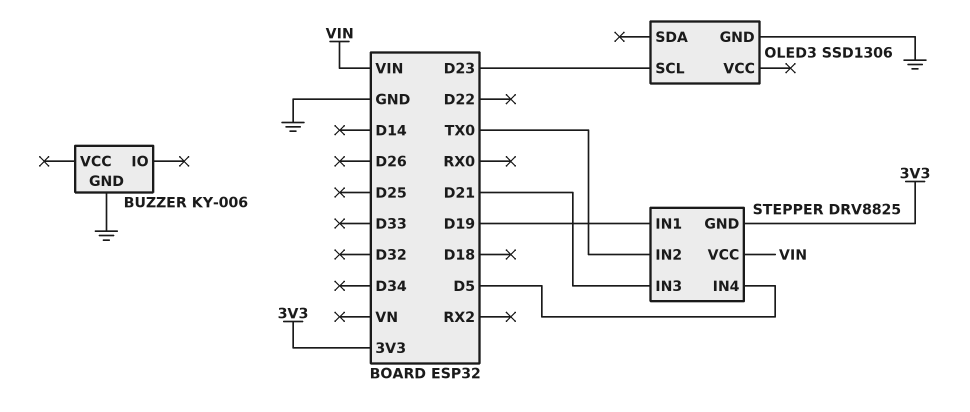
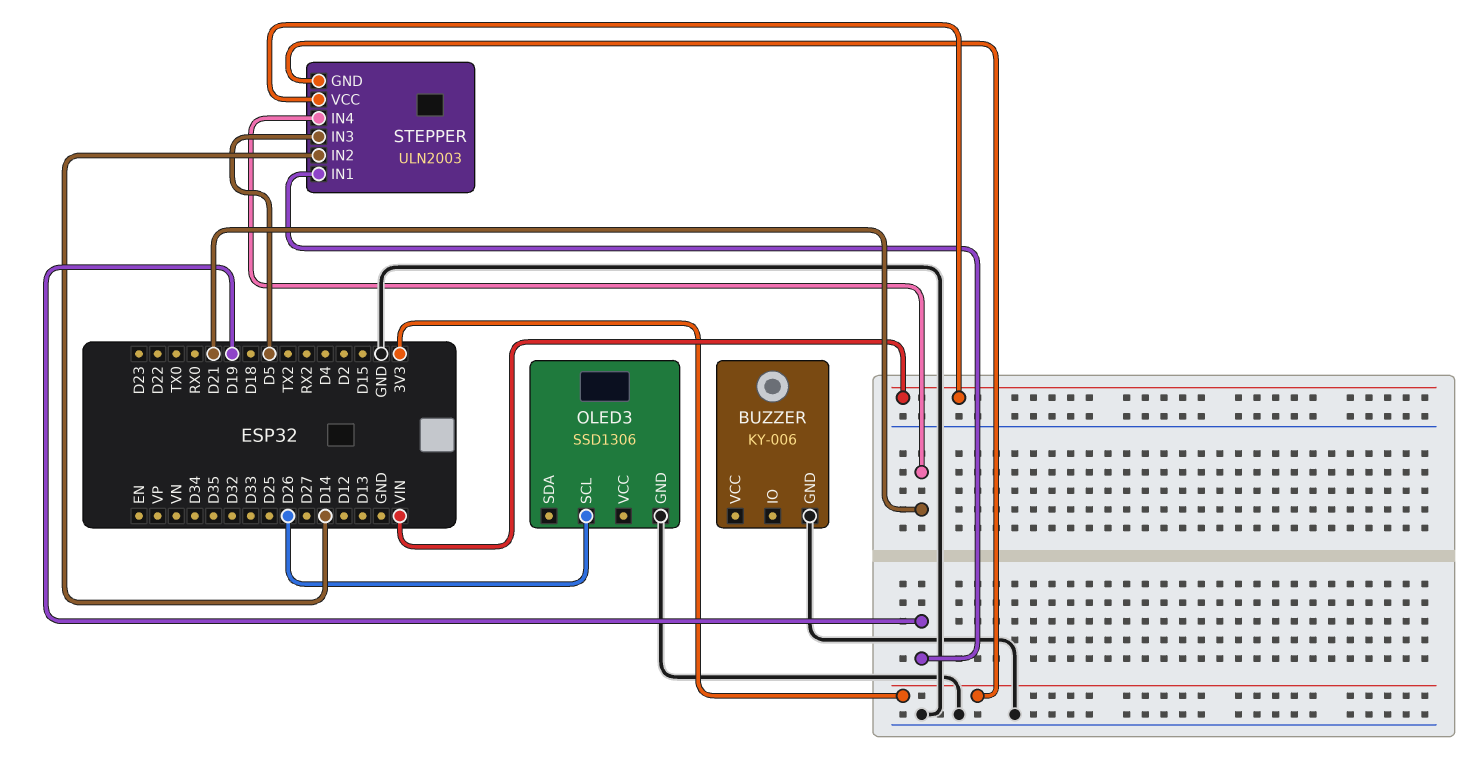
OLED3 pin SCL: D23 -> D26
STEPPER: DRV8825 -> ULN2003
STEPPER pin IN2: TX0 -> D14
STEPPER pin IN3: D21 -> D5
STEPPER pin IN4: D5 -> D21

